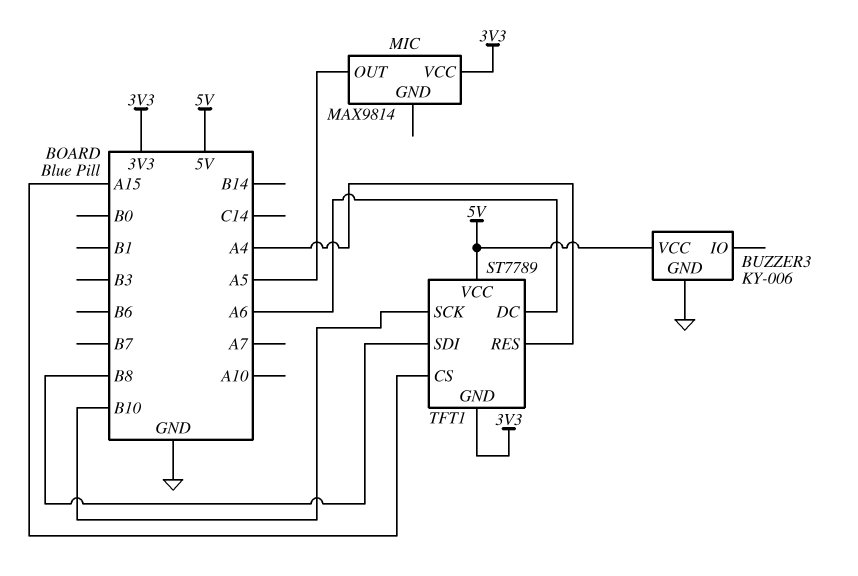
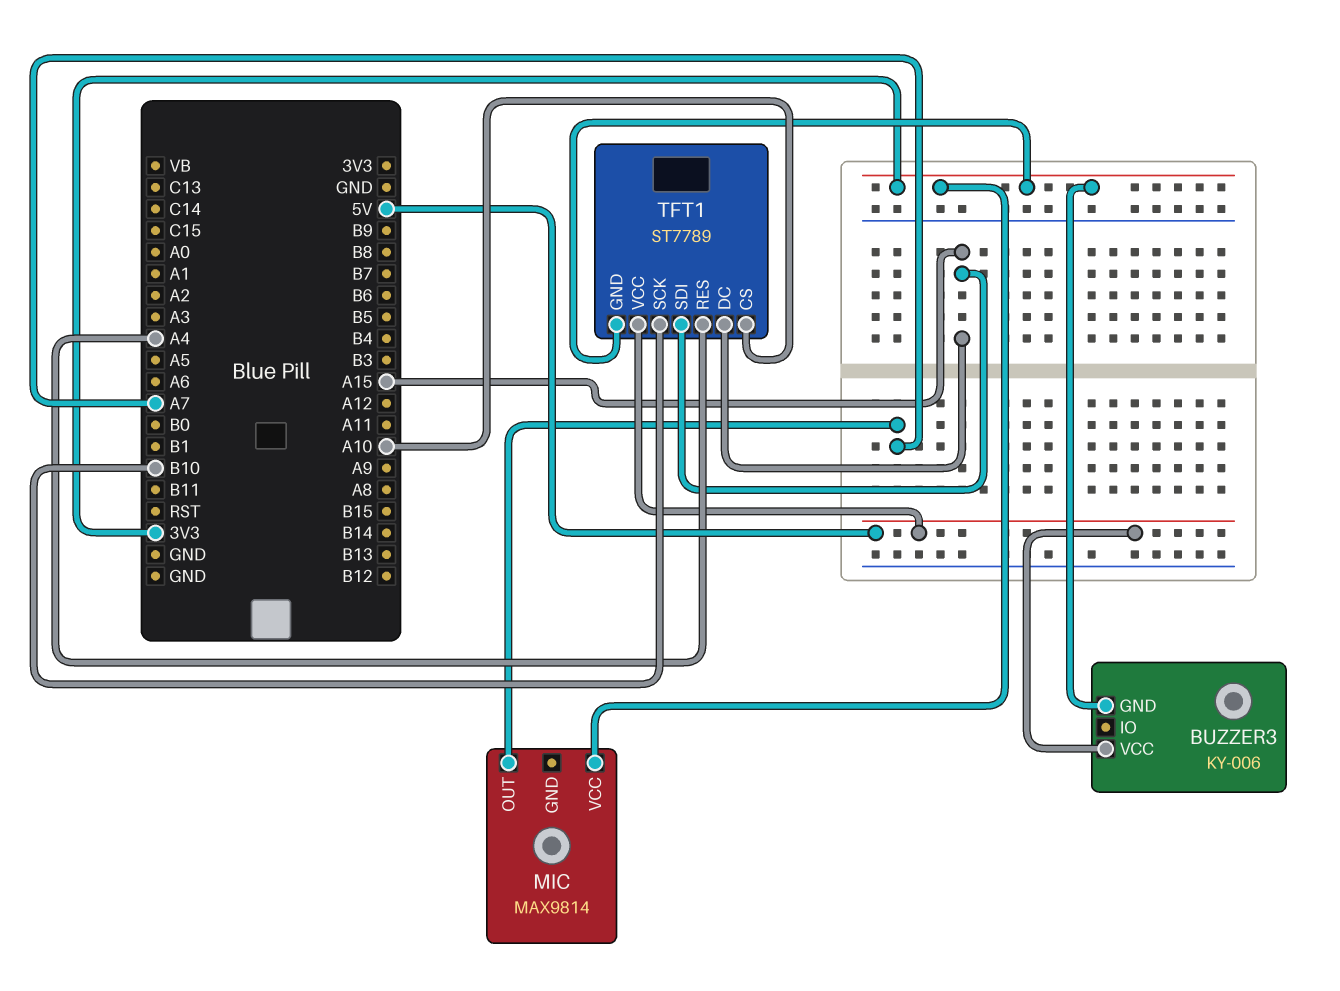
BUZZER3 pin GND: GND -> 3V3
MIC pin OUT: A5 -> A7
TFT1 pin CS: A15 -> A10
TFT1 pin DC: A6 -> A15
TFT1 pin SDI: B8 -> A15

